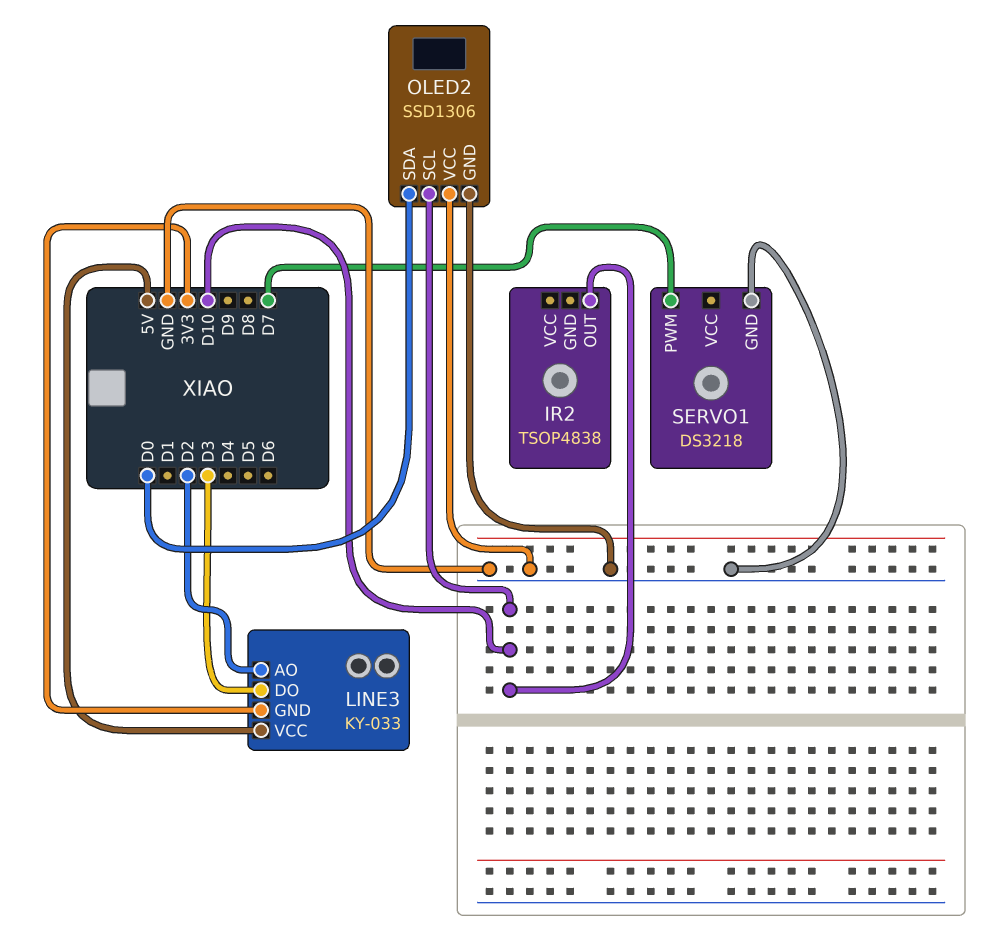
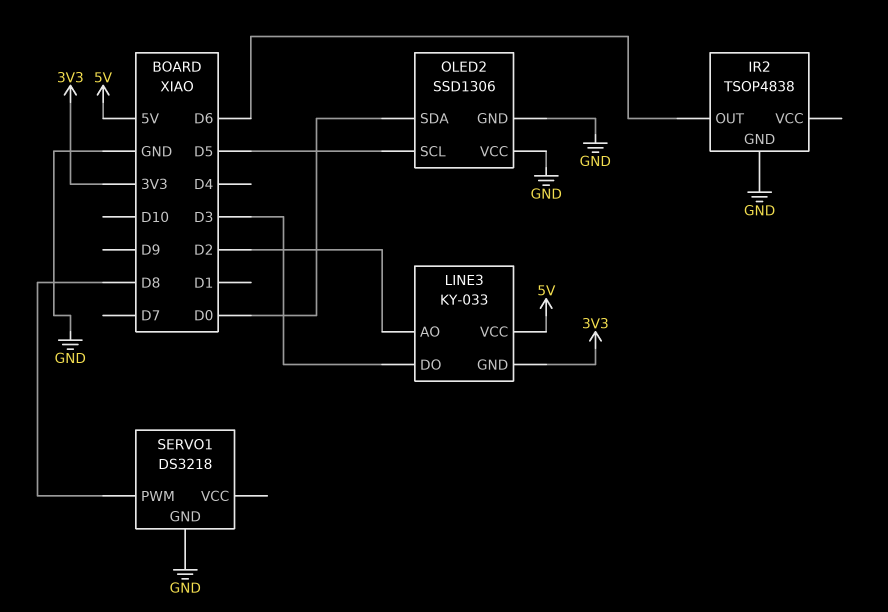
IR2 pin GND: none -> GND
IR2 pin OUT: D10 -> D6
OLED2 pin SCL: D10 -> D5
SERVO1 pin PWM: D7 -> D8

